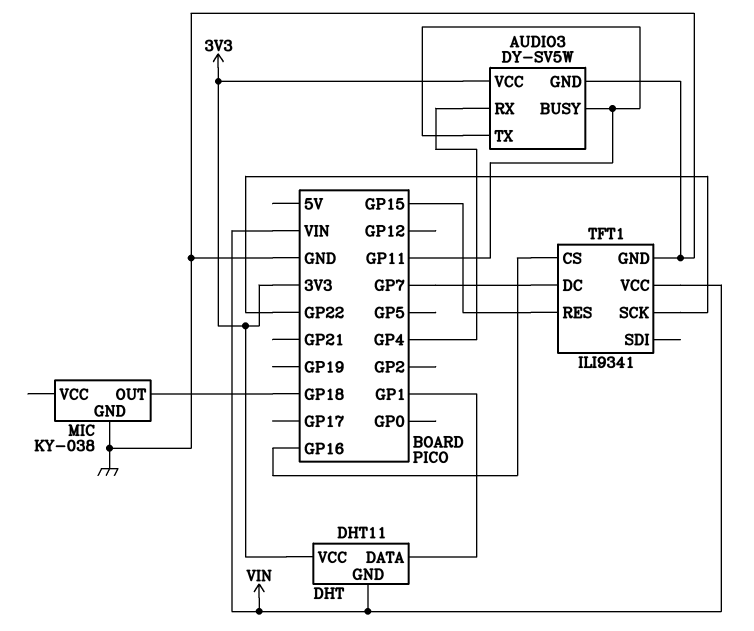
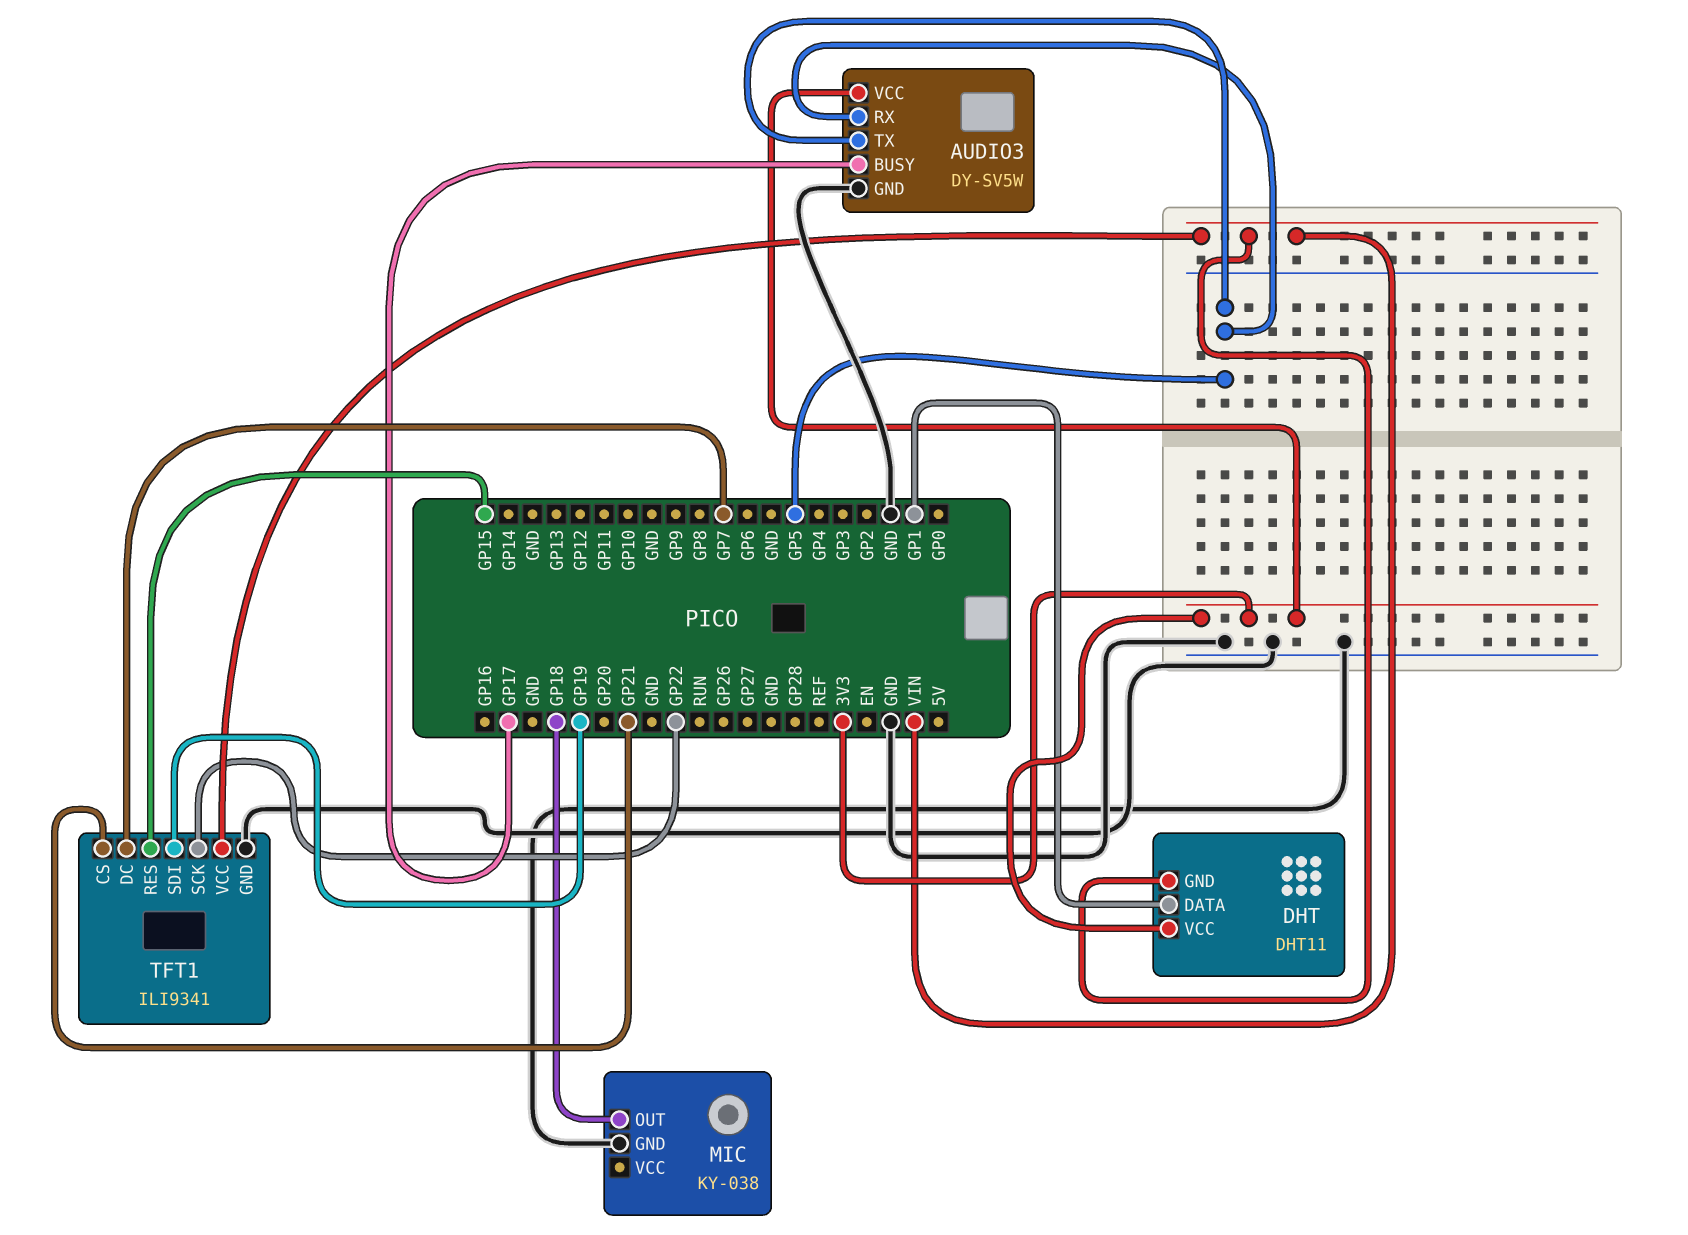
AUDIO3 pin BUSY: GP11 -> GP17
AUDIO3 pin RX: GP4 -> GP5
AUDIO3 pin TX: GP11 -> GP5
TFT1 pin CS: GP16 -> GP21
TFT1 pin SDI: none -> GP19

